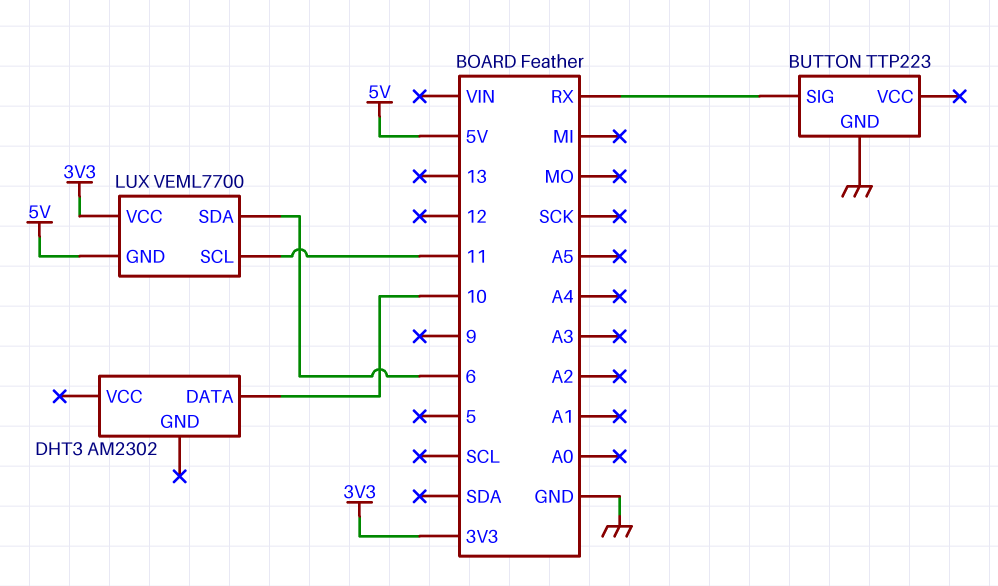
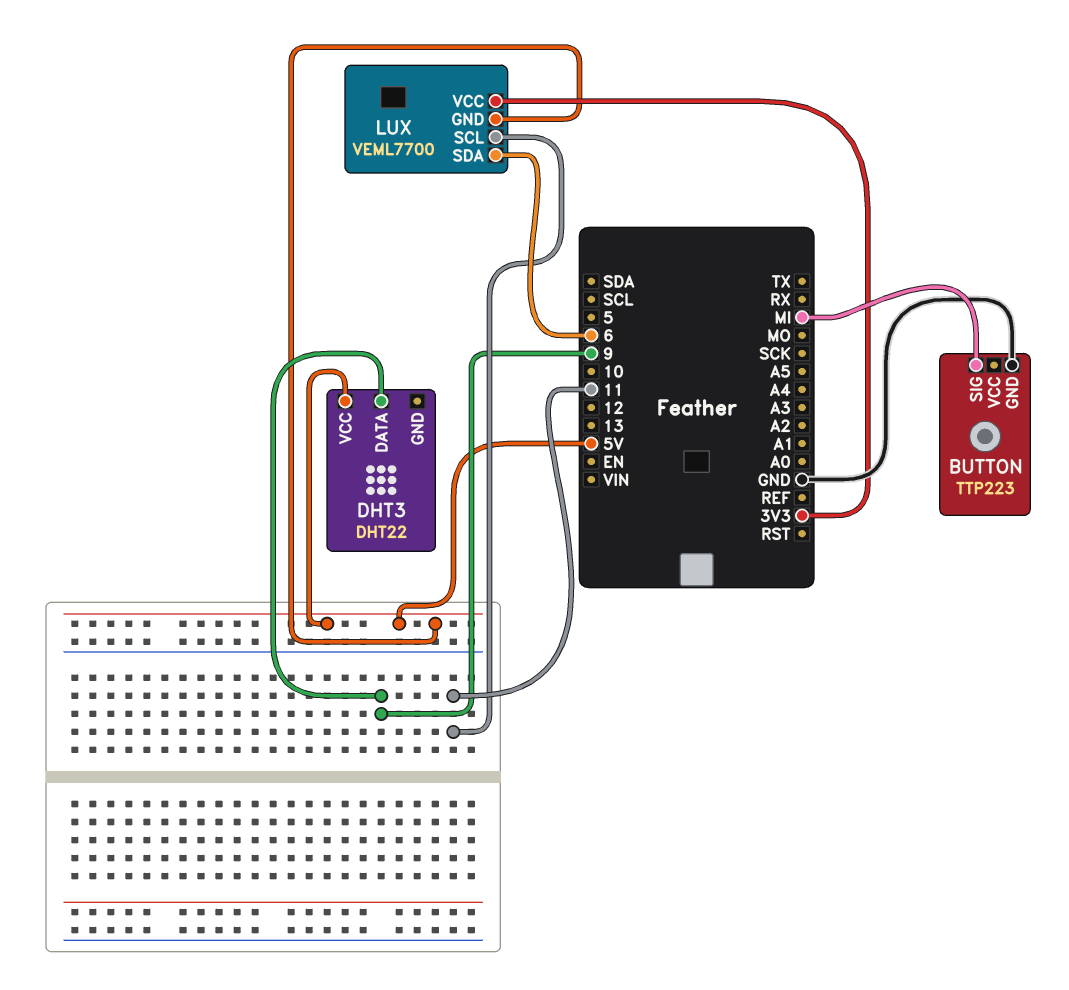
BUTTON pin SIG: RX -> MI
DHT3: AM2302 -> DHT22
DHT3 pin DATA: 10 -> 9
DHT3 pin VCC: none -> 5V

